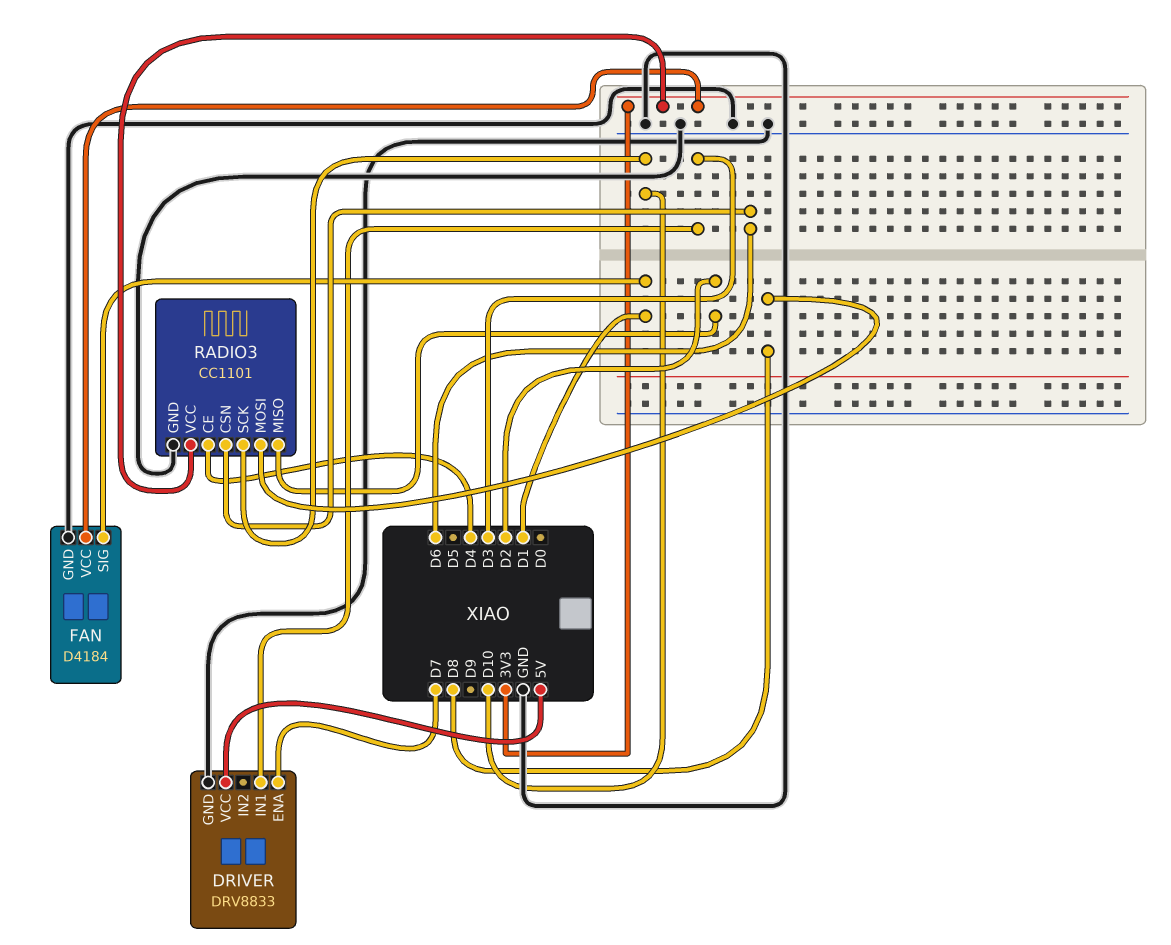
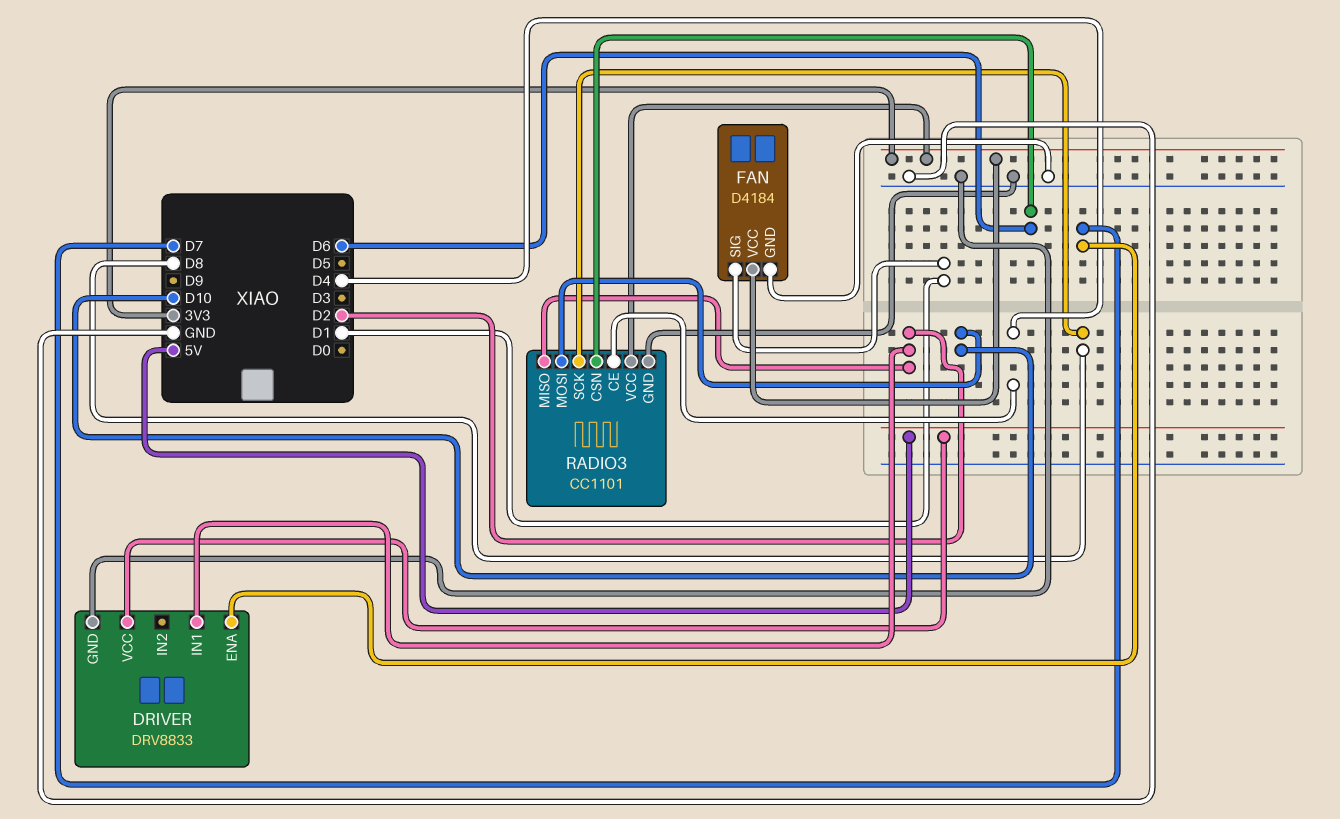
DRIVER pin IN1: D3 -> D2
RADIO3 pin MOSI: D8 -> D10
RADIO3 pin SCK: D10 -> D8

